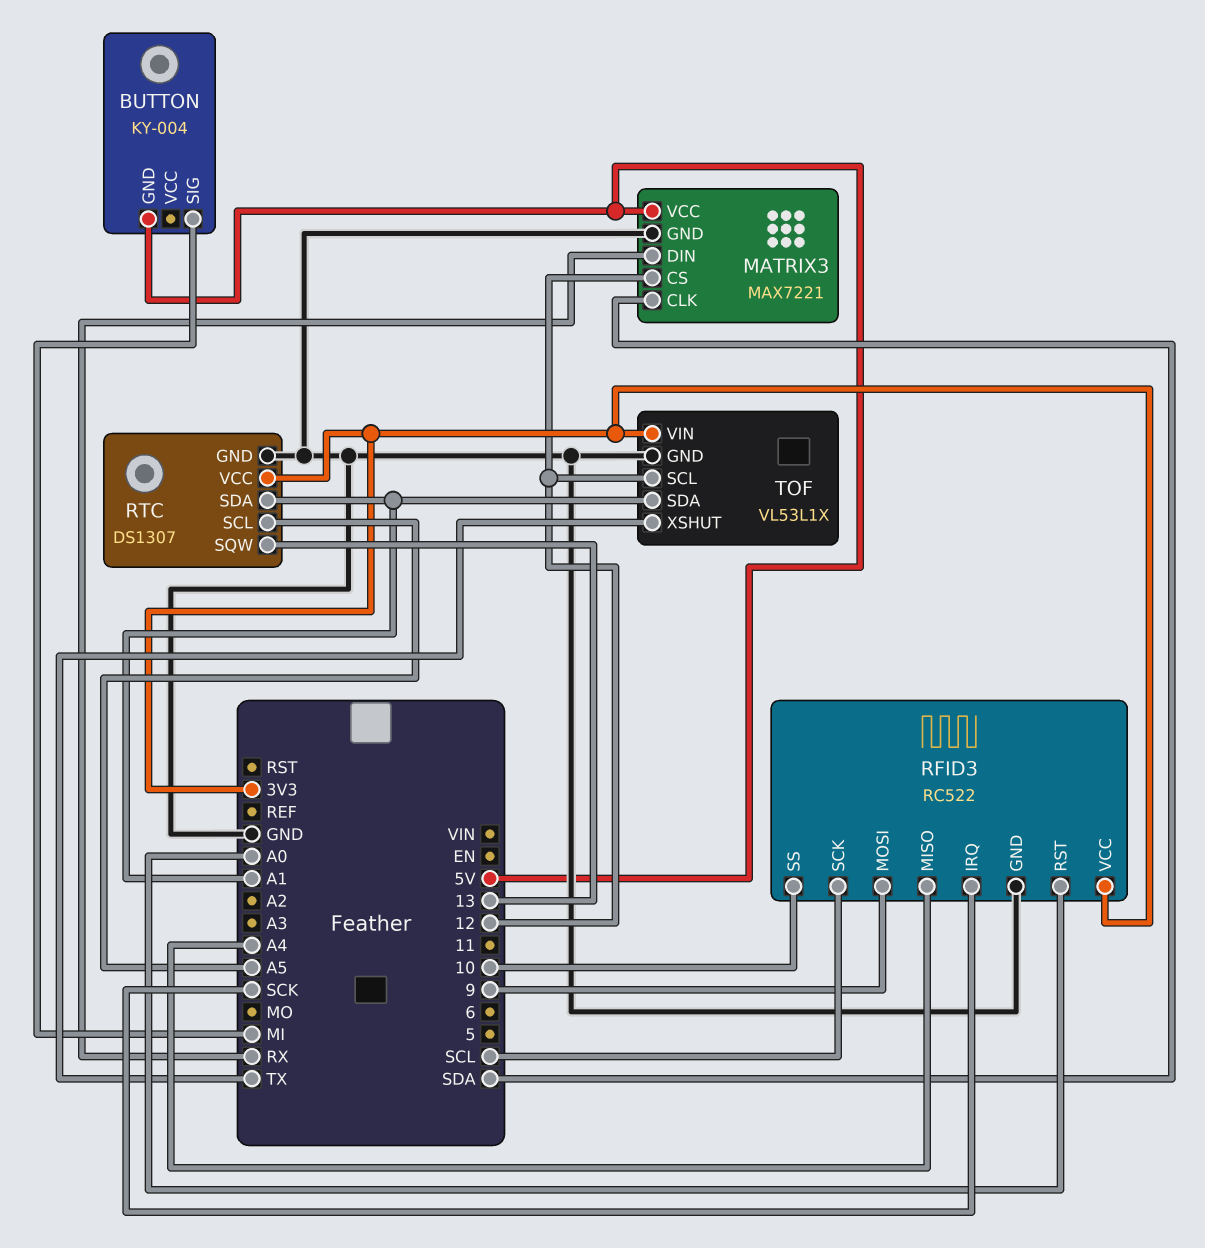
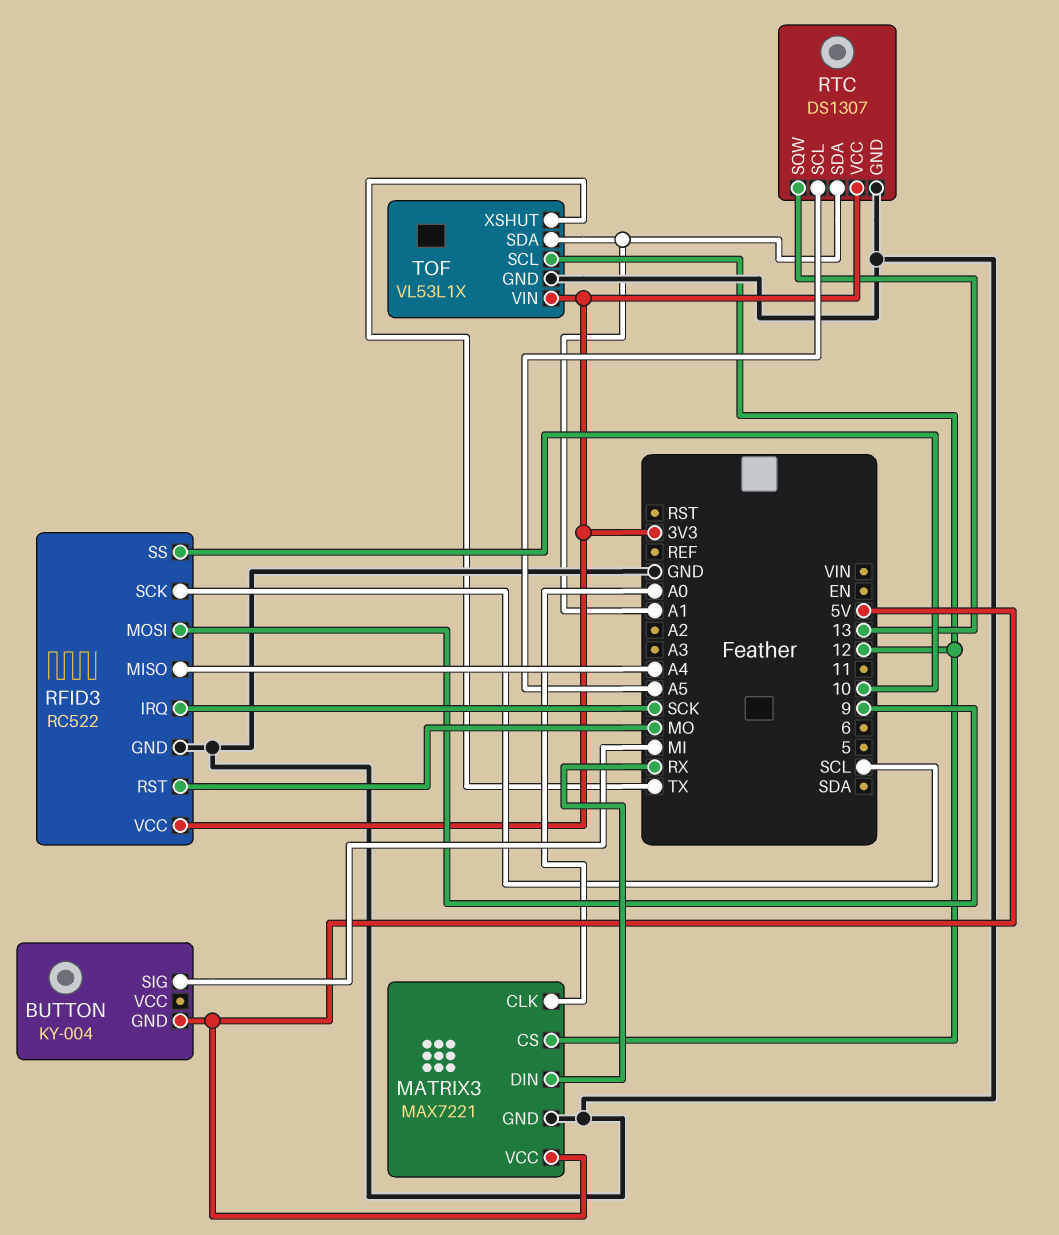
MATRIX3 pin CLK: SDA -> A0
RFID3 pin RST: A0 -> MO

